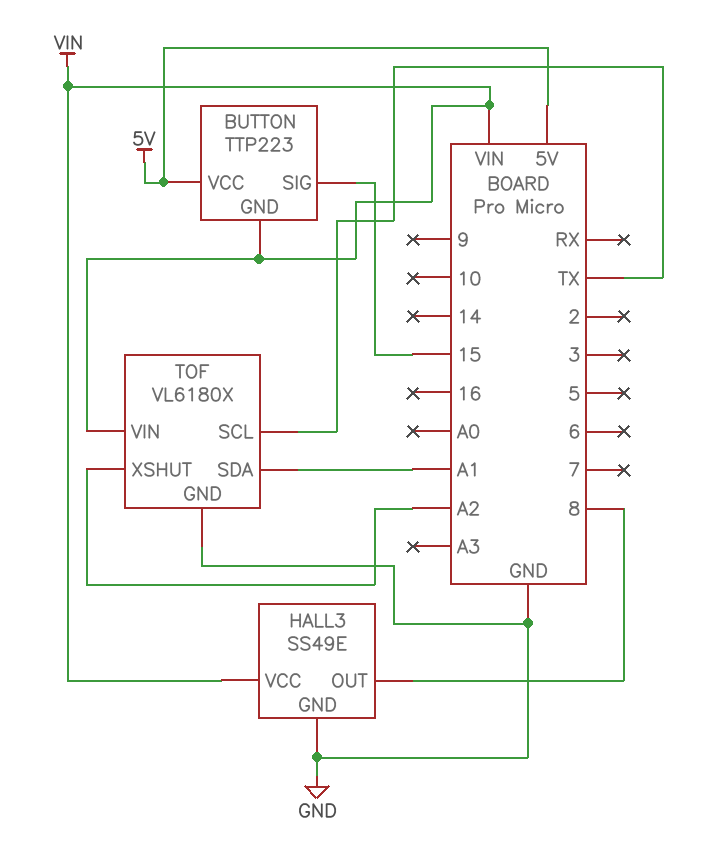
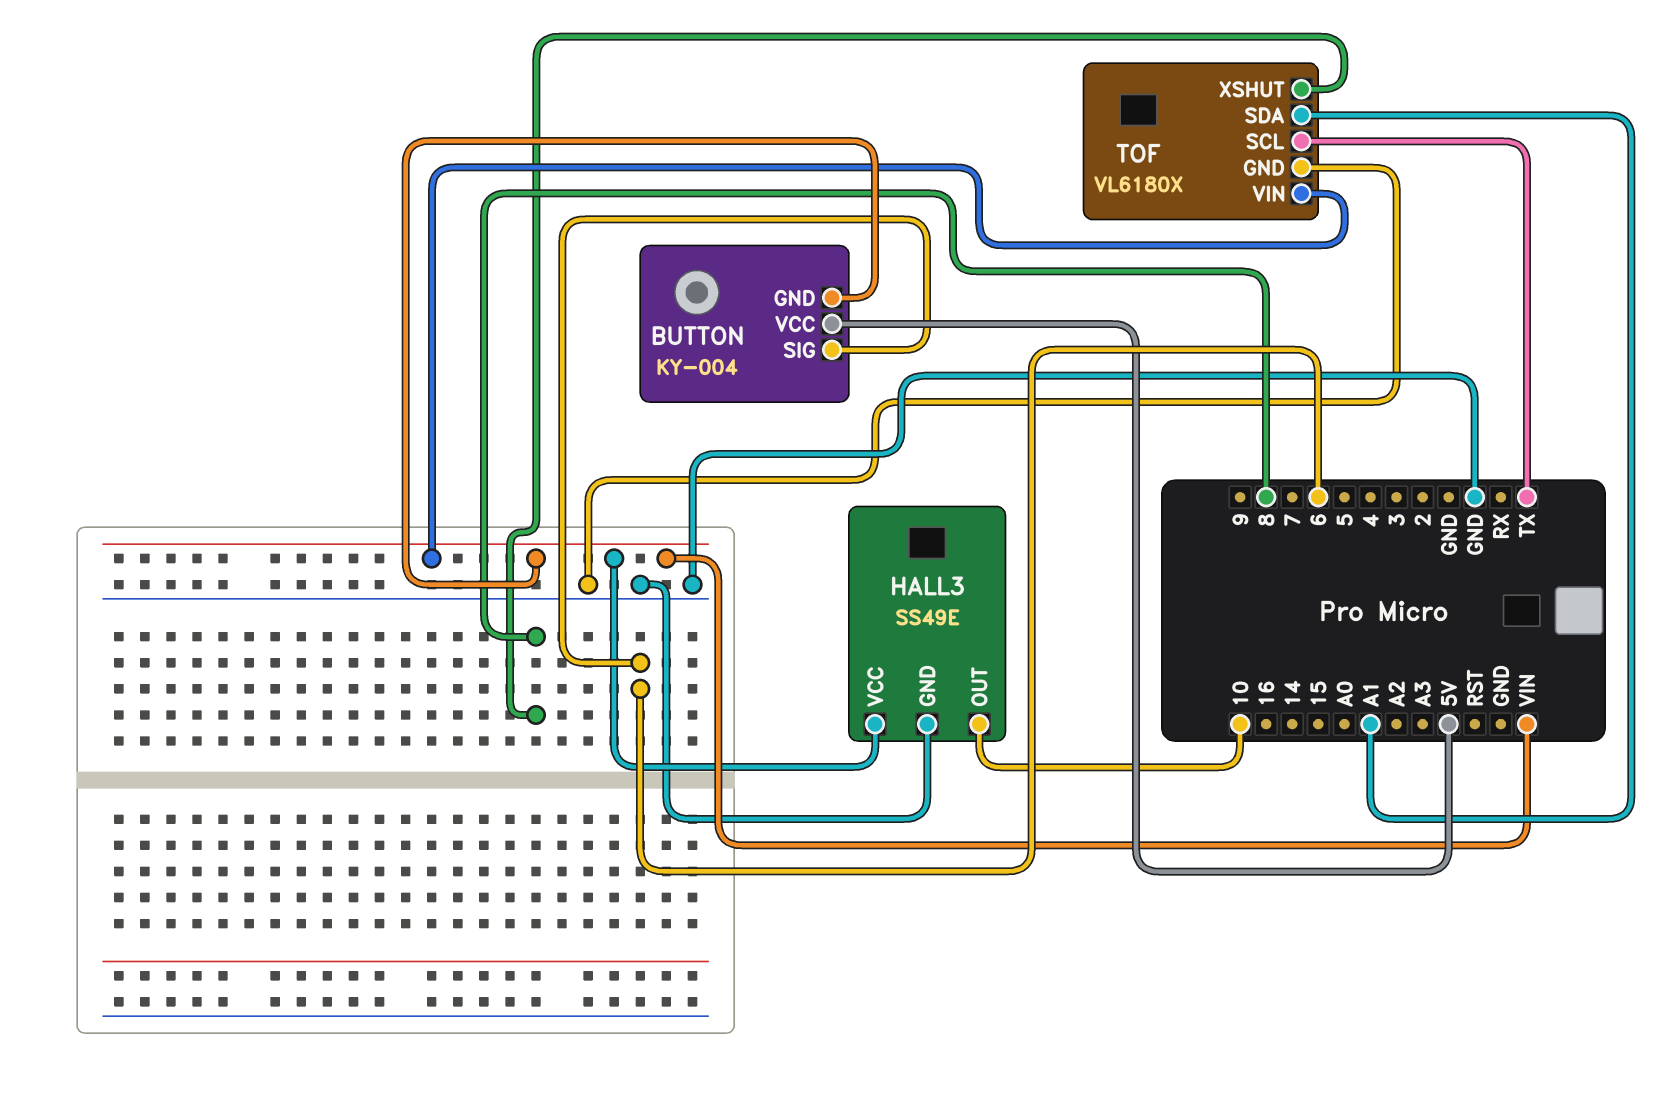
BUTTON: TTP223 -> KY-004
BUTTON pin SIG: 15 -> 6
HALL3 pin OUT: 8 -> 10
TOF pin XSHUT: A2 -> 8

